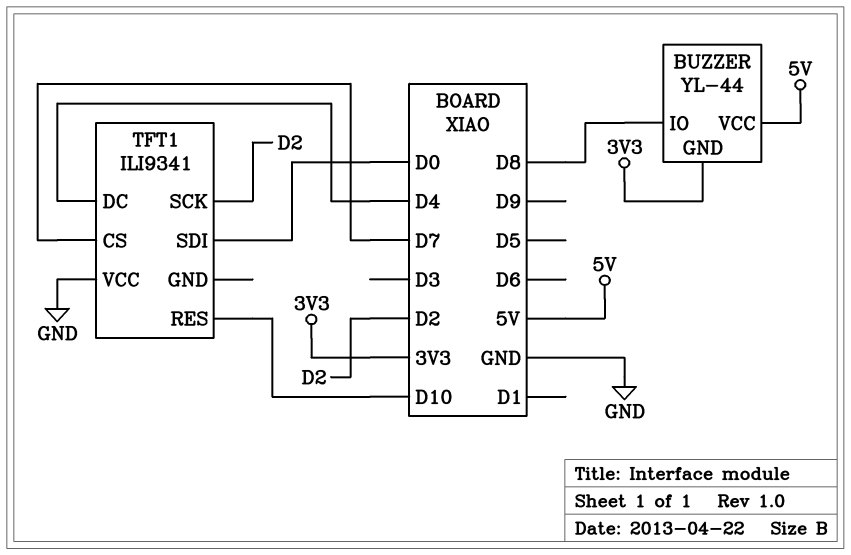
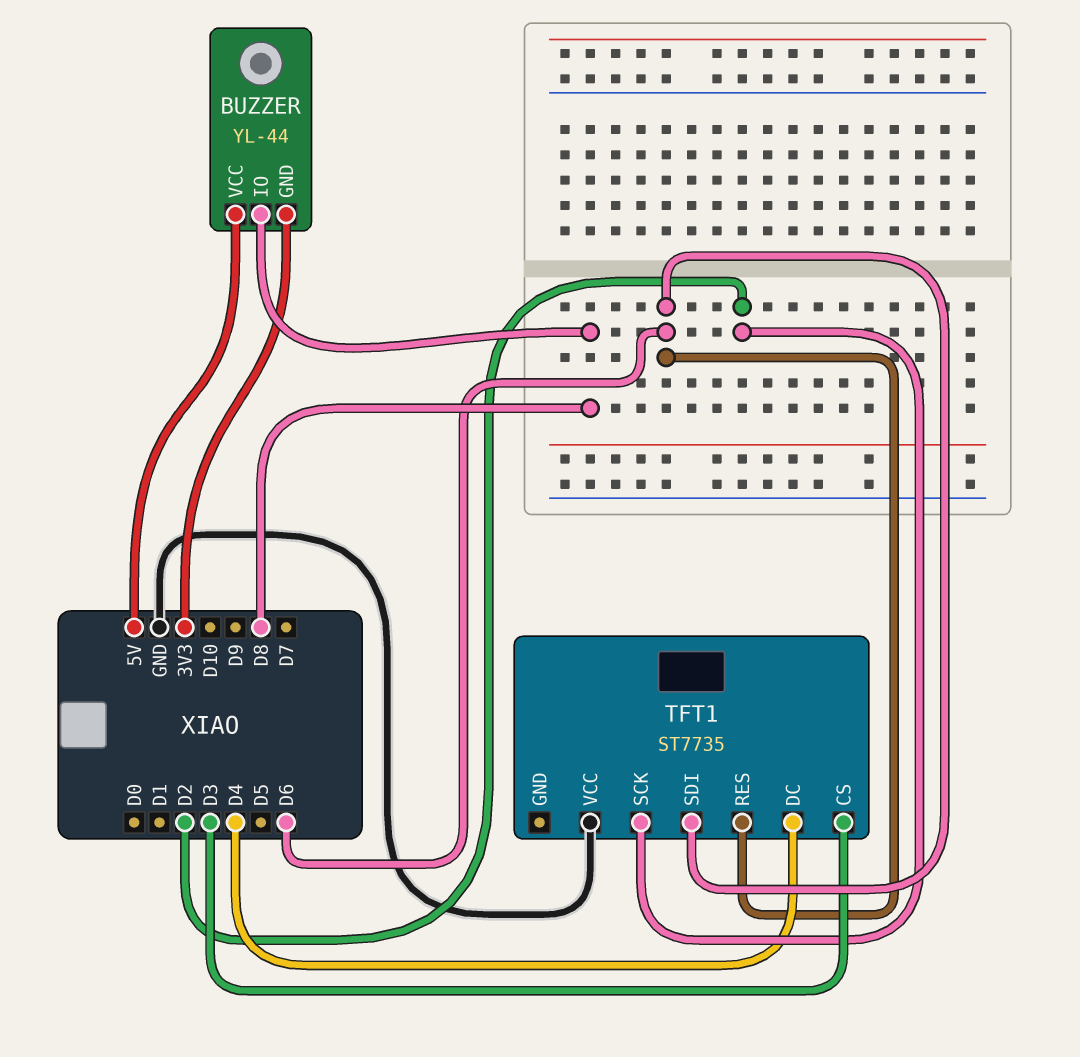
TFT1: ILI9341 -> ST7735
TFT1 pin CS: D7 -> D3
TFT1 pin RES: D10 -> D6
TFT1 pin SDI: D0 -> D6

